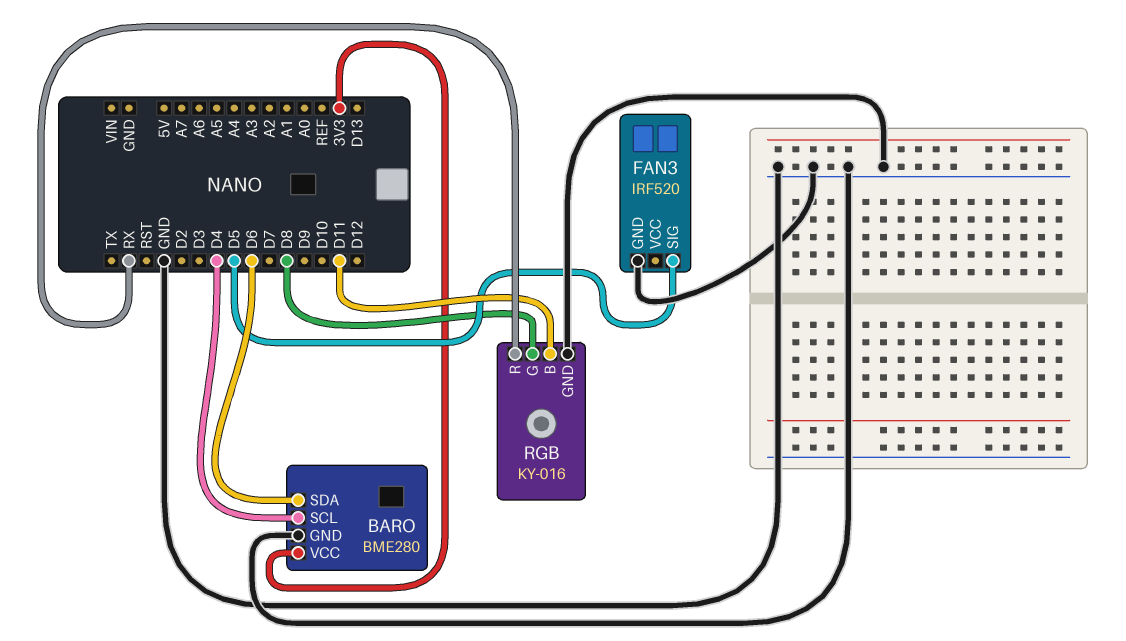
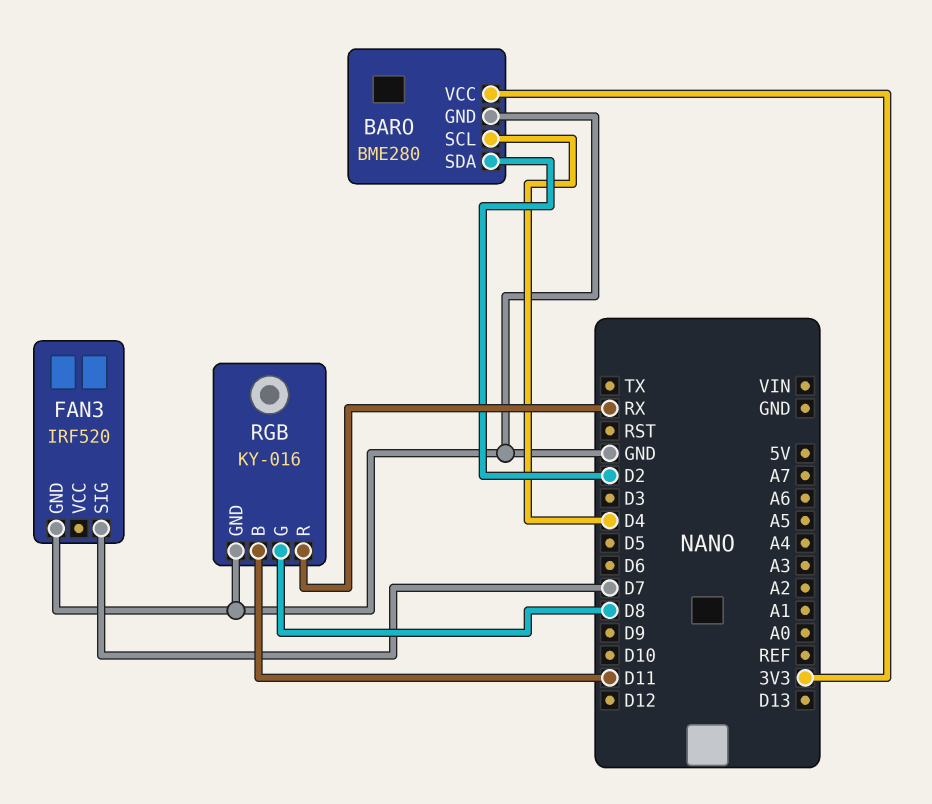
BARO pin SDA: D6 -> D2
FAN3 pin SIG: D5 -> D7

